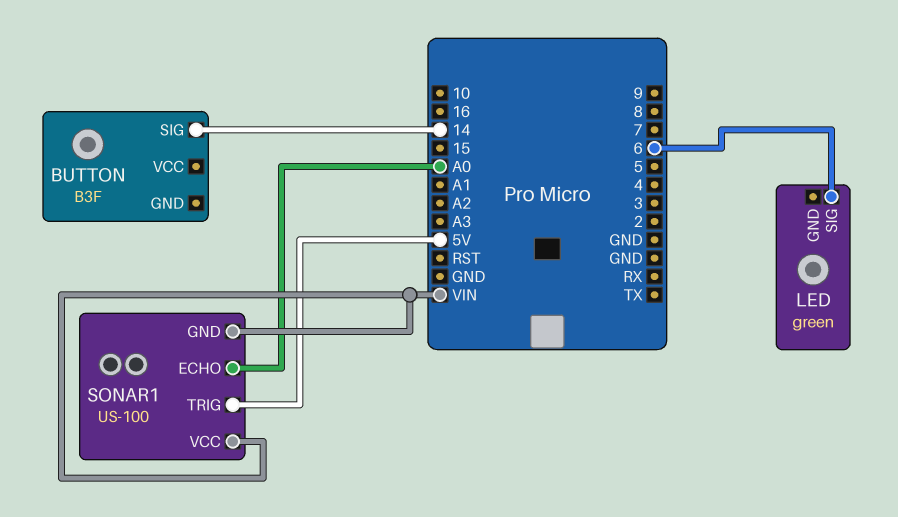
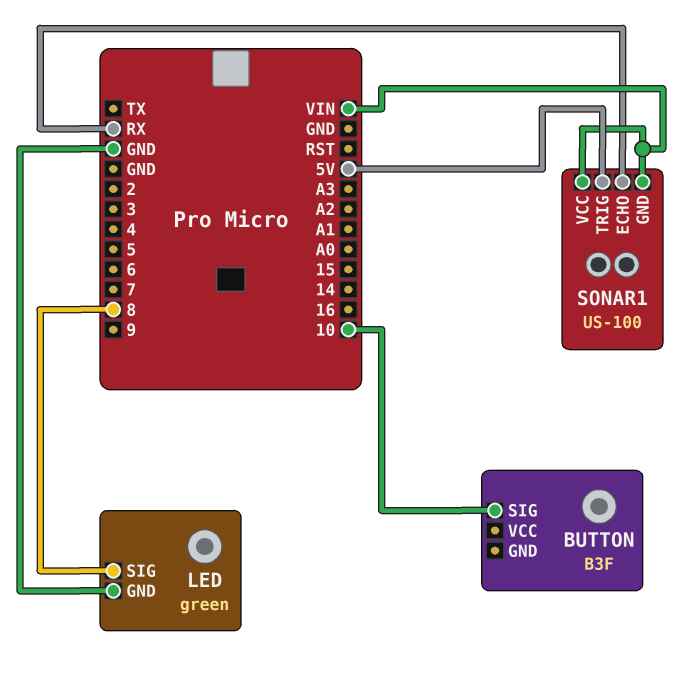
BUTTON pin SIG: 14 -> 10
LED pin GND: none -> GND
LED pin SIG: 6 -> 8
SONAR1 pin ECHO: A0 -> RX

